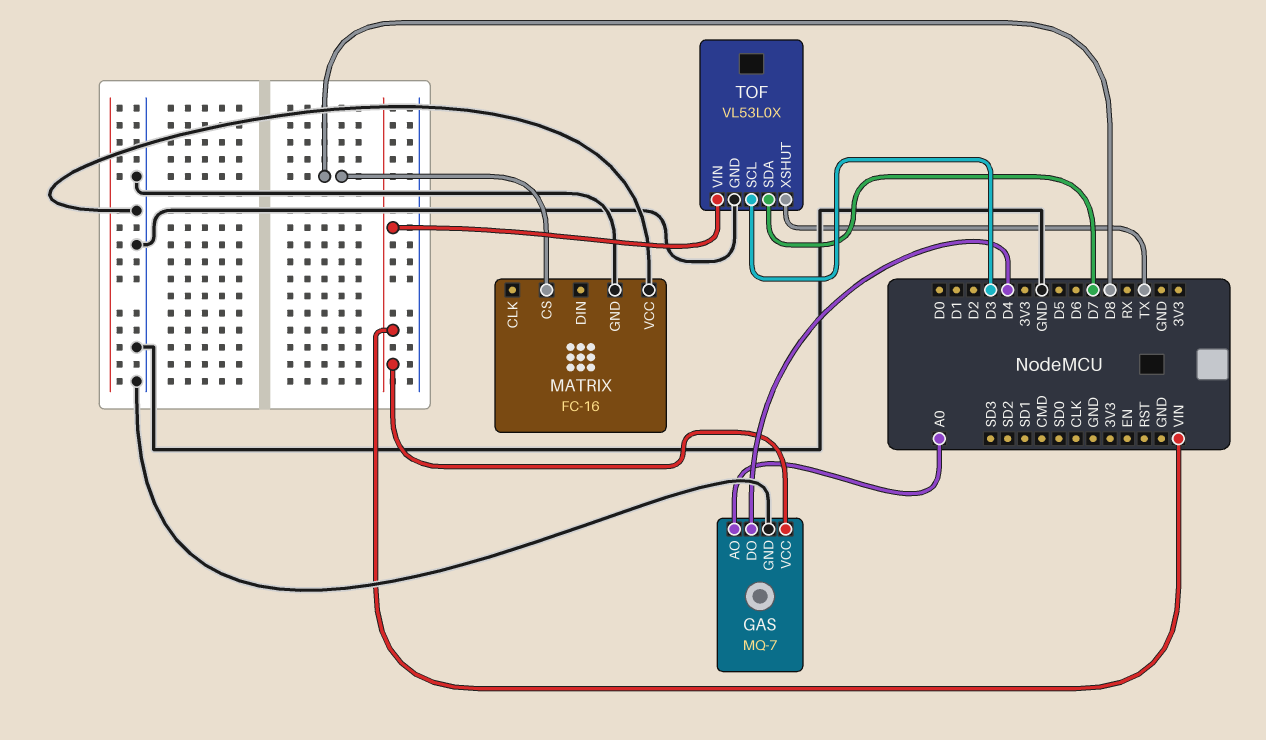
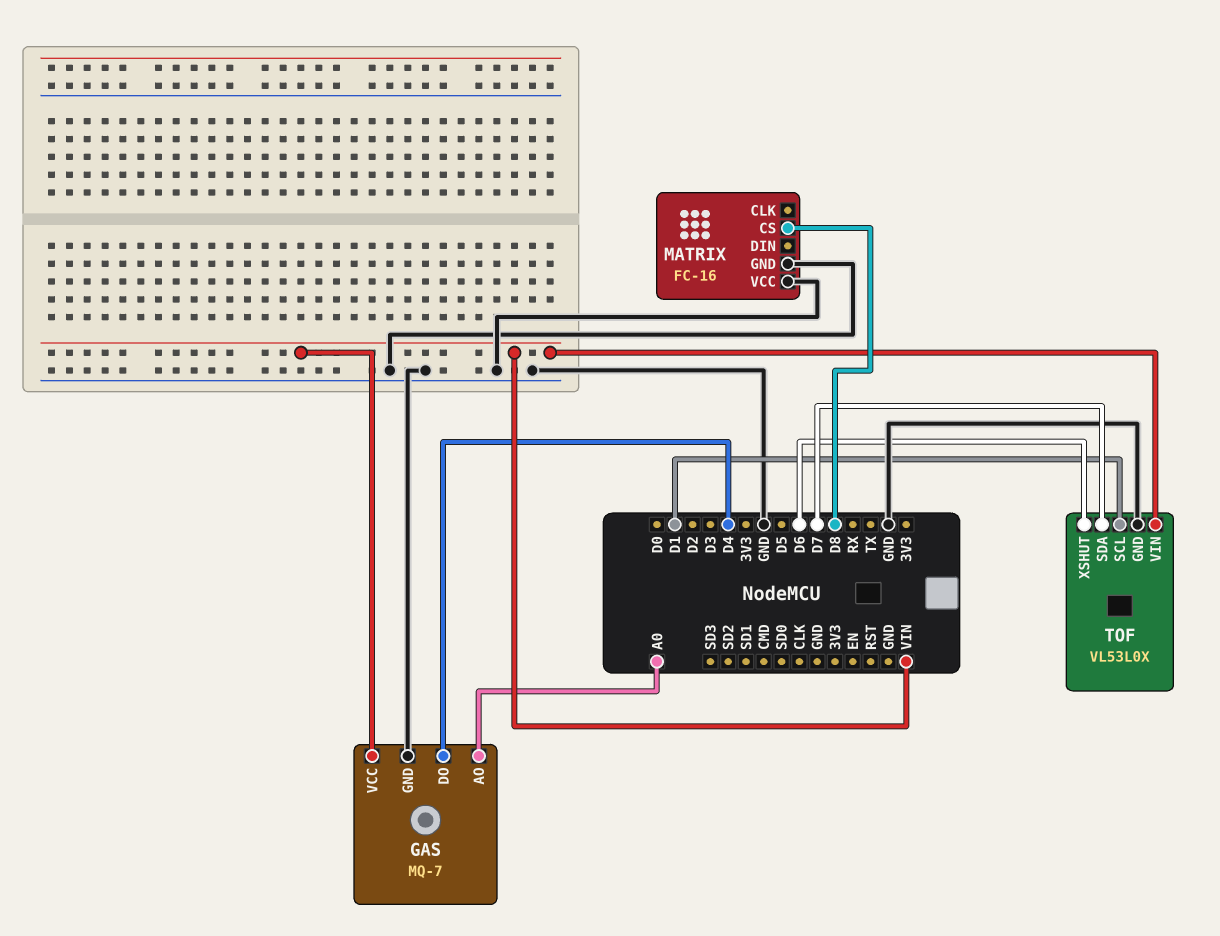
TOF pin SCL: D3 -> D1
TOF pin XSHUT: TX -> D6

